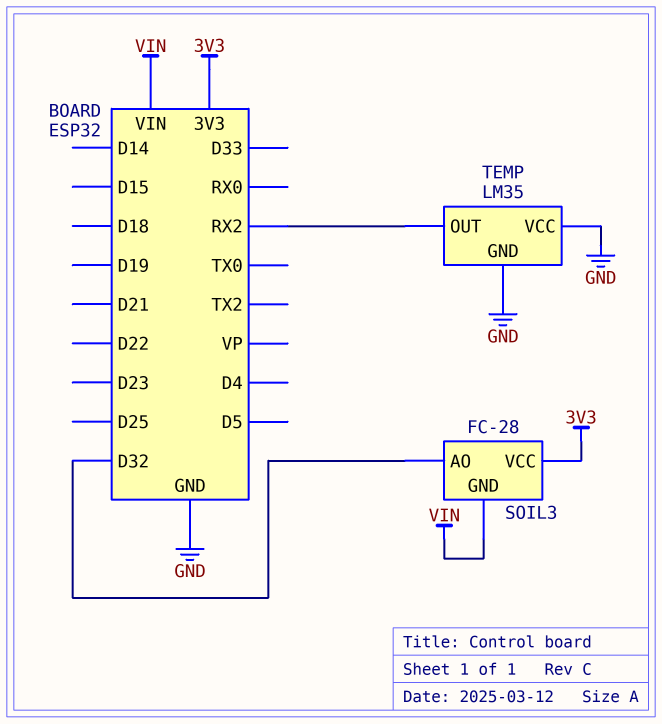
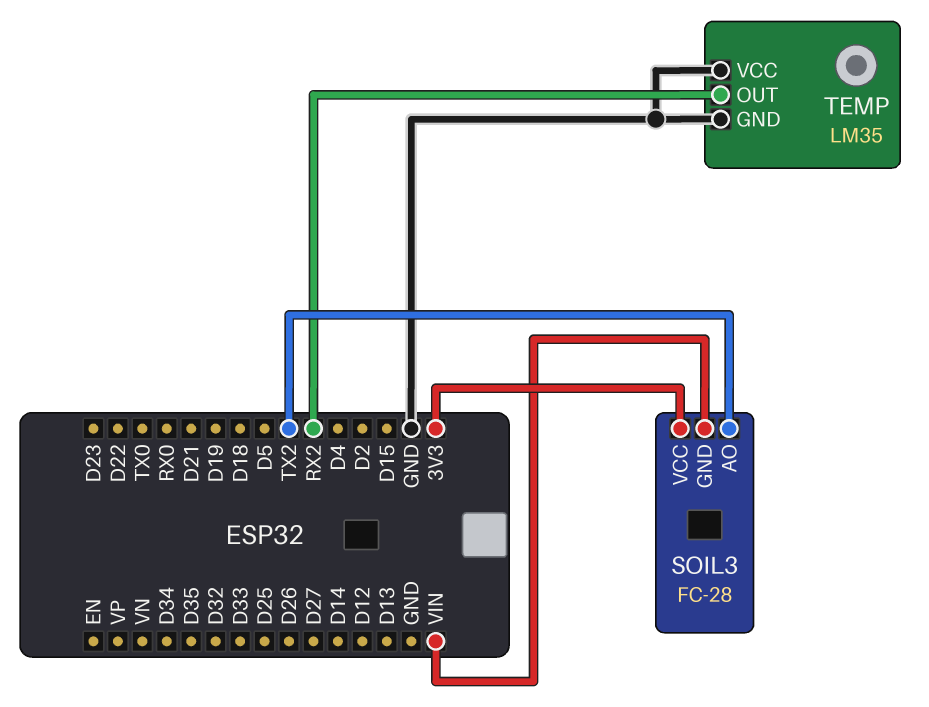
SOIL3 pin AO: D32 -> TX2

